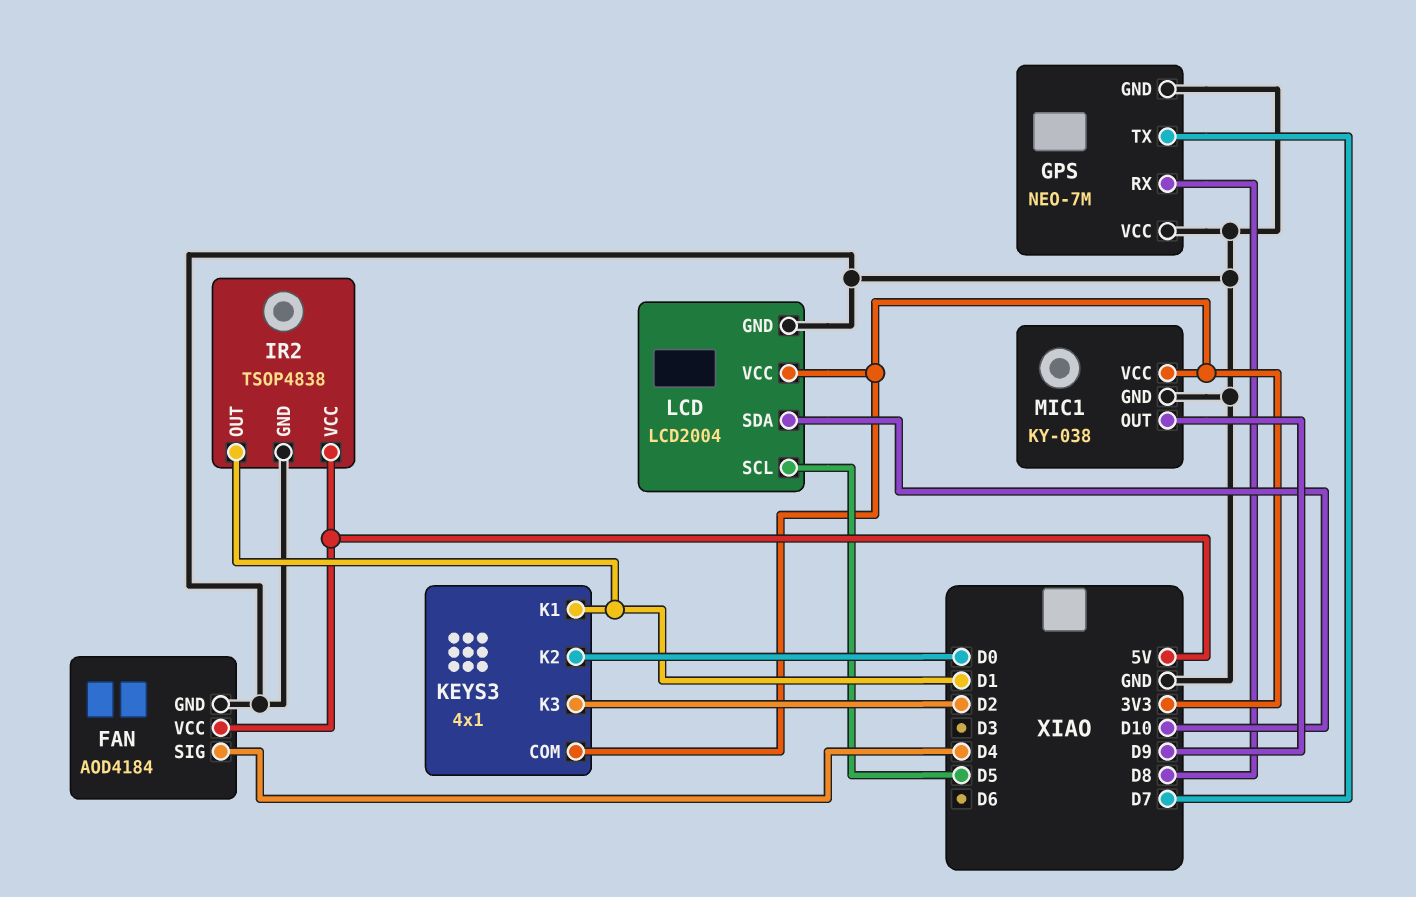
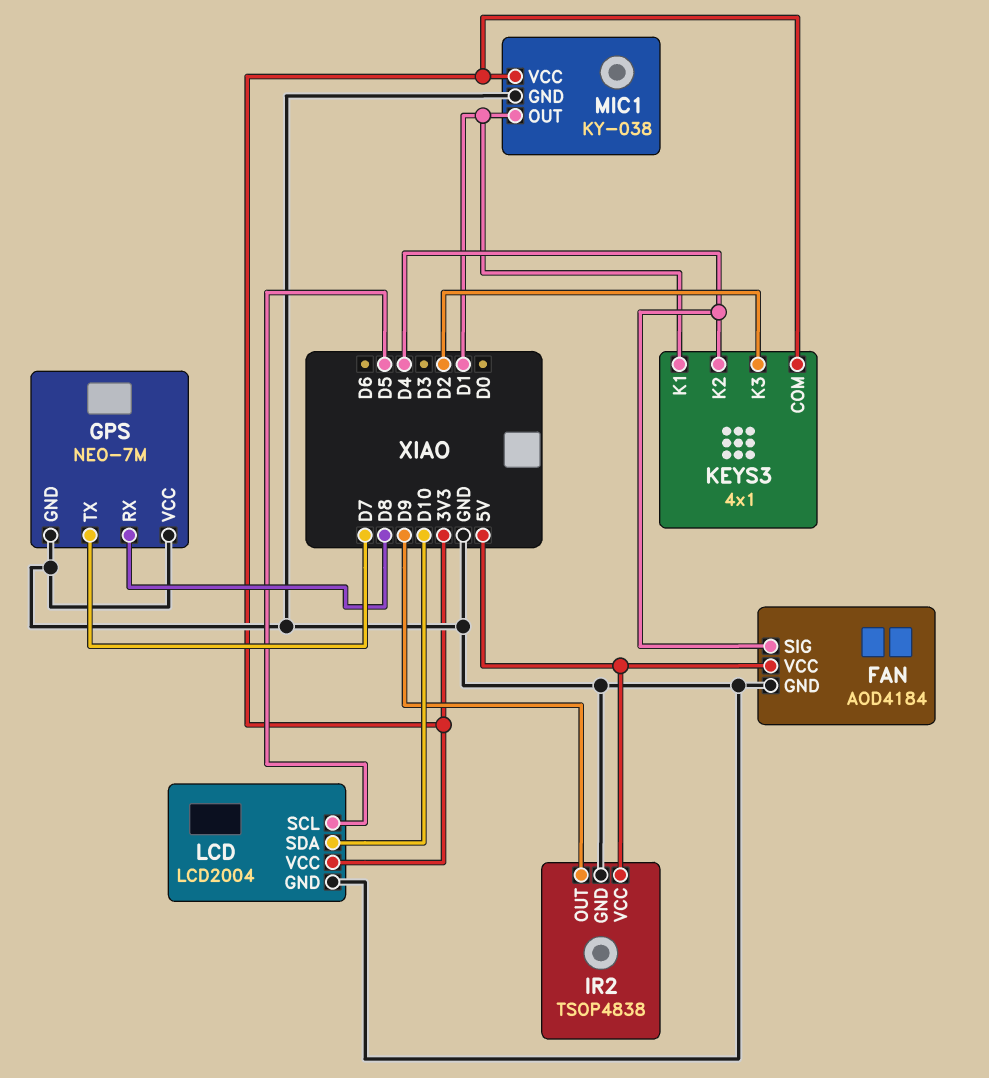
IR2 pin OUT: D1 -> D9
KEYS3 pin K2: D0 -> D4
MIC1 pin OUT: D9 -> D1

